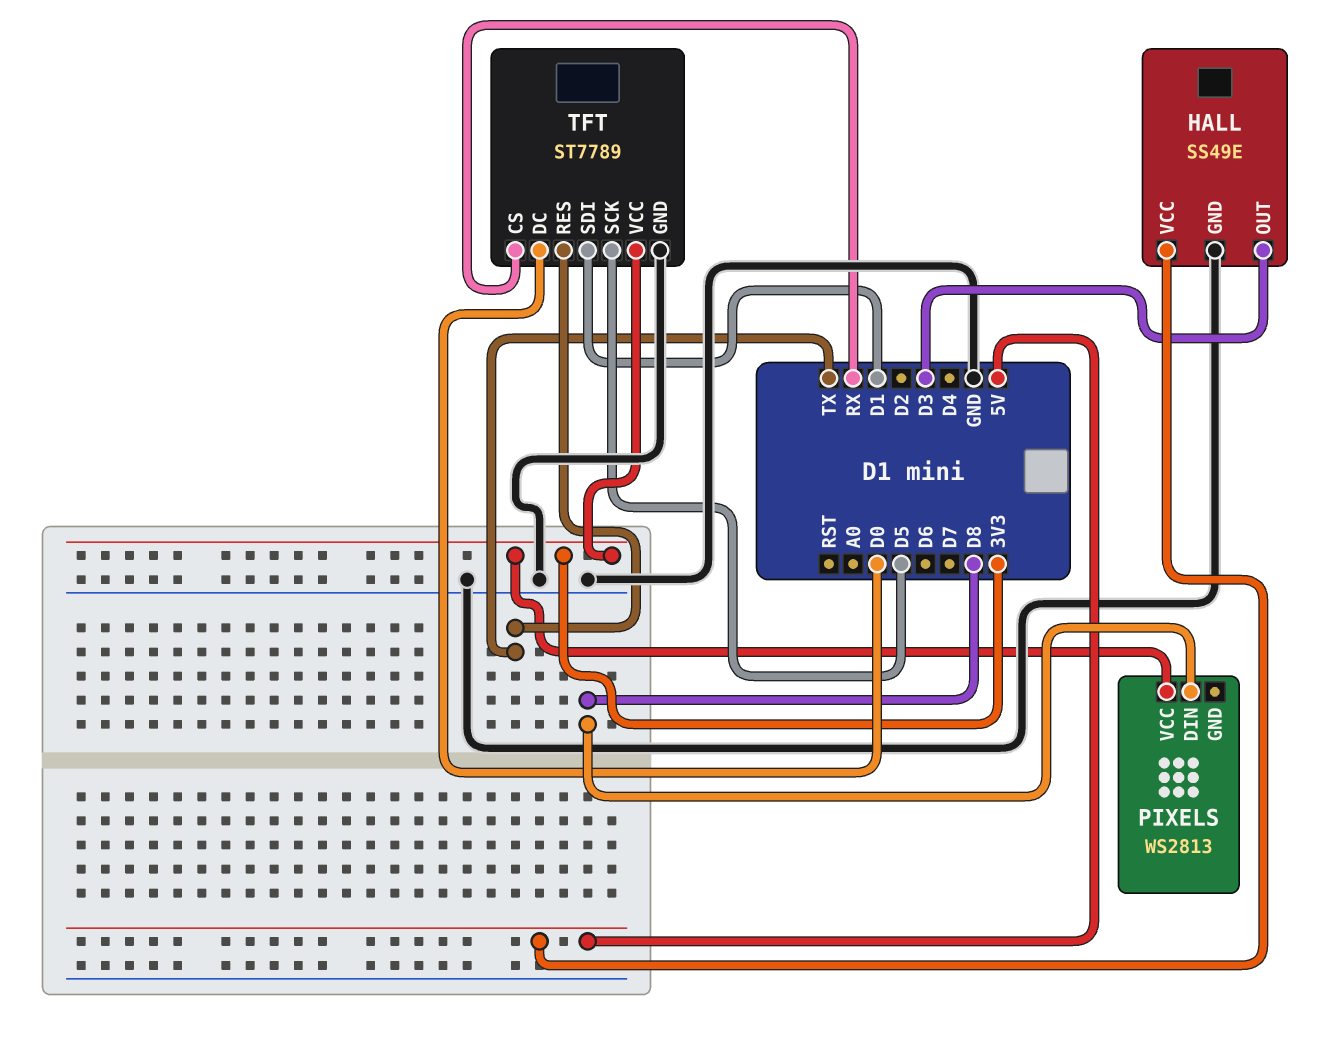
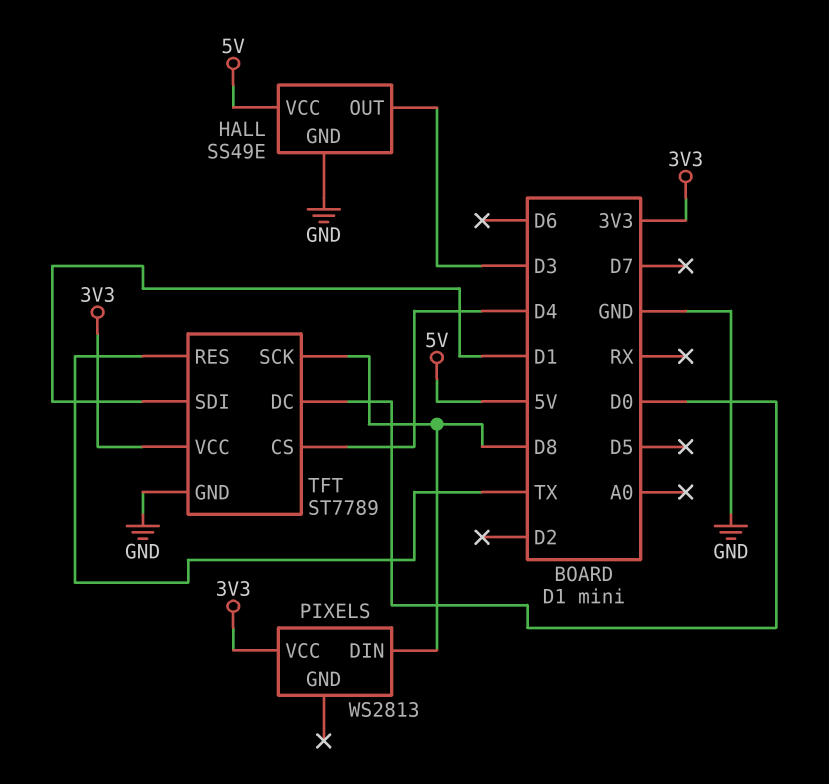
TFT pin CS: RX -> D4
TFT pin SCK: D5 -> D8

